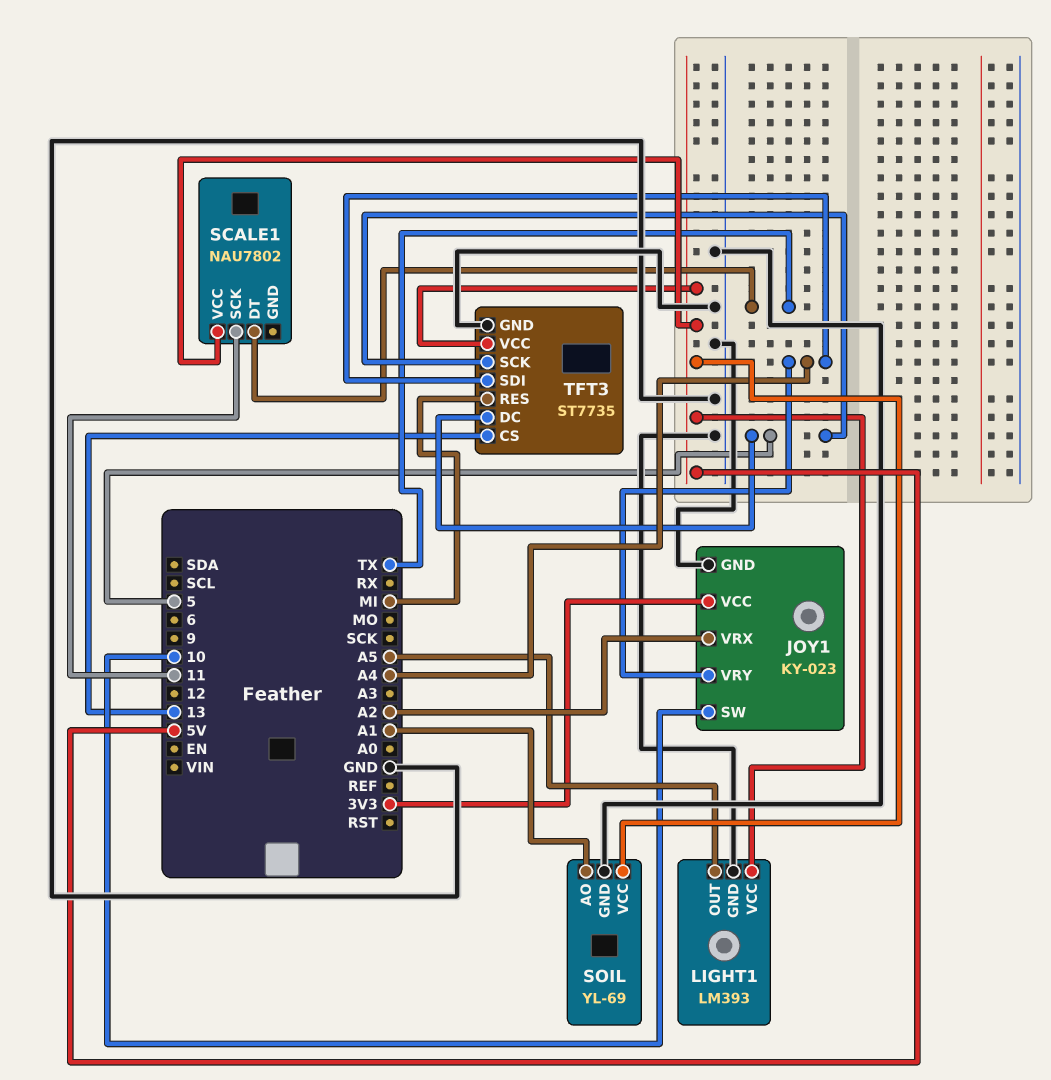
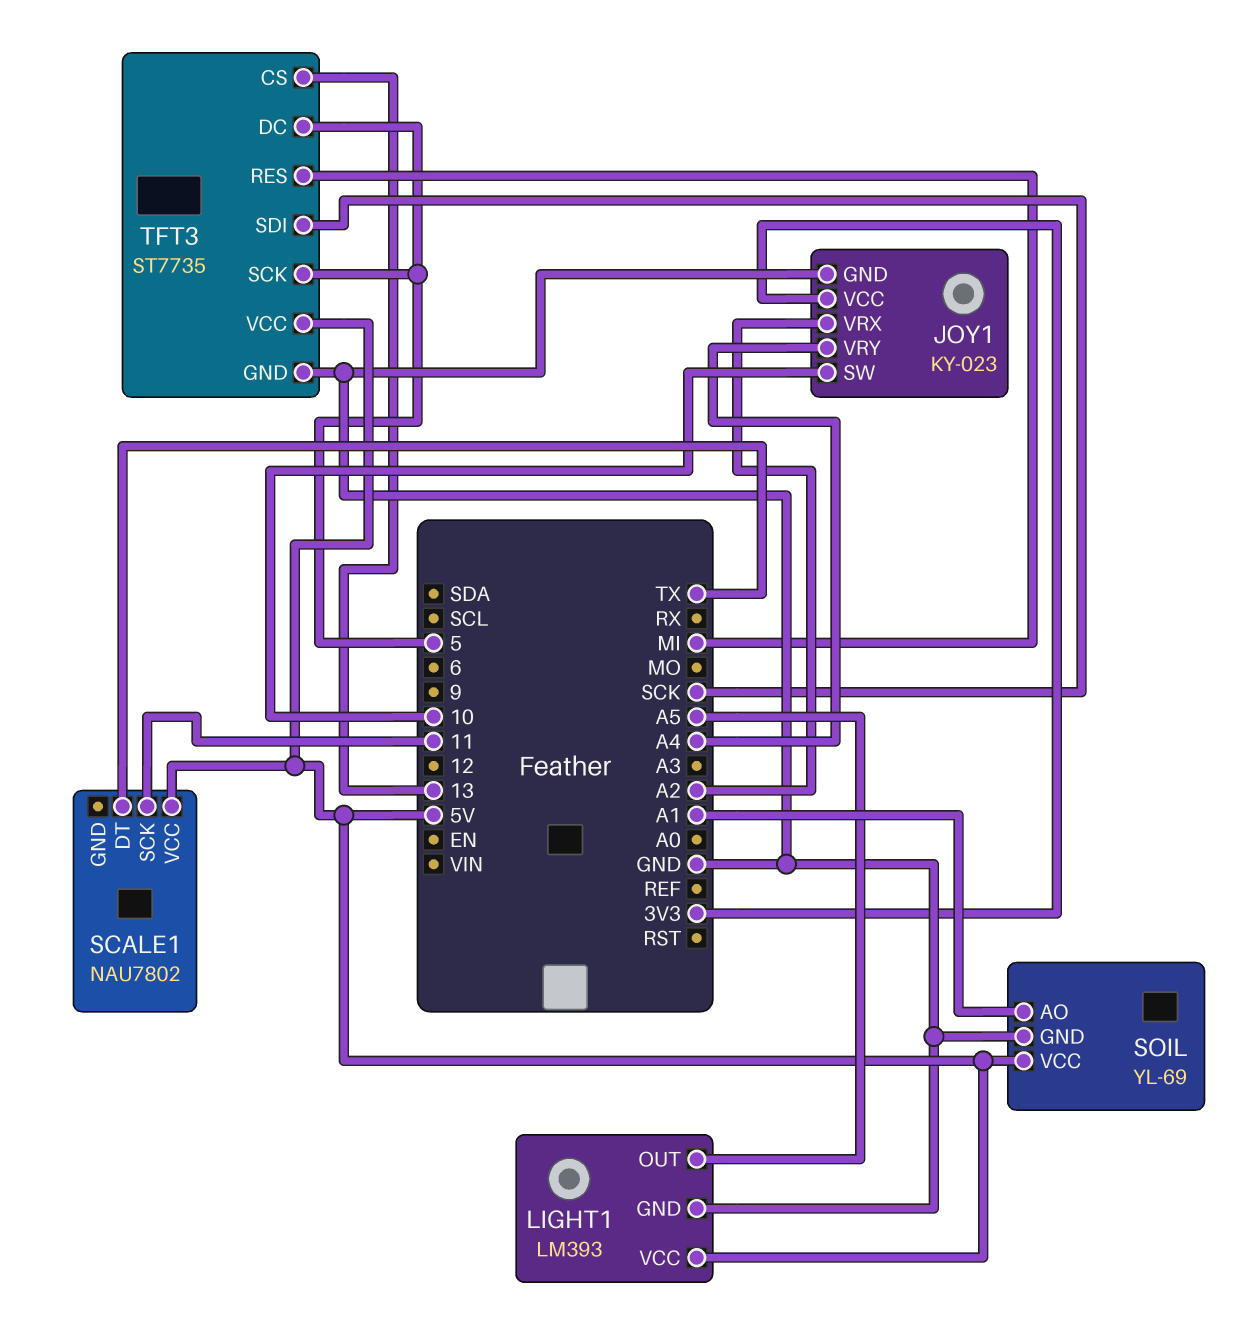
TFT3 pin SDI: A4 -> SCK

